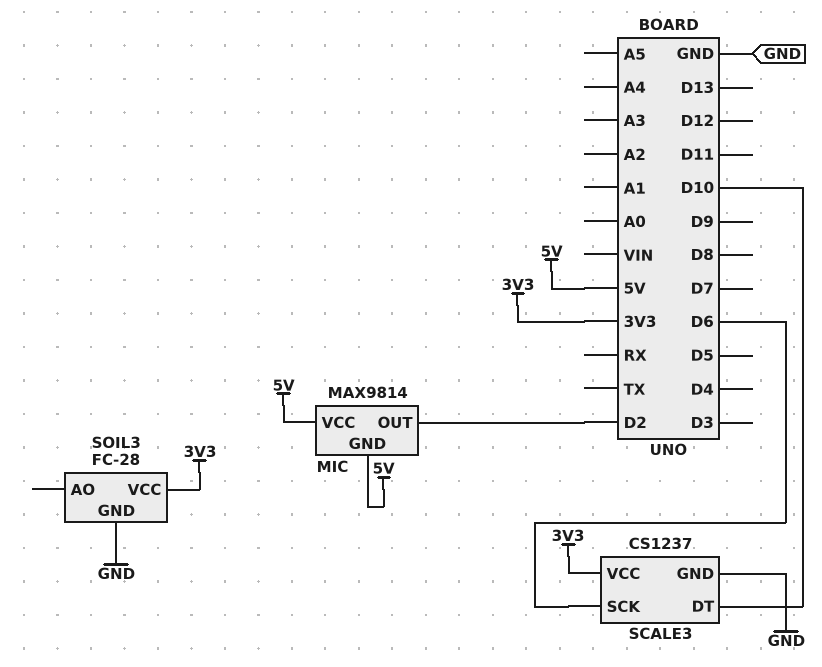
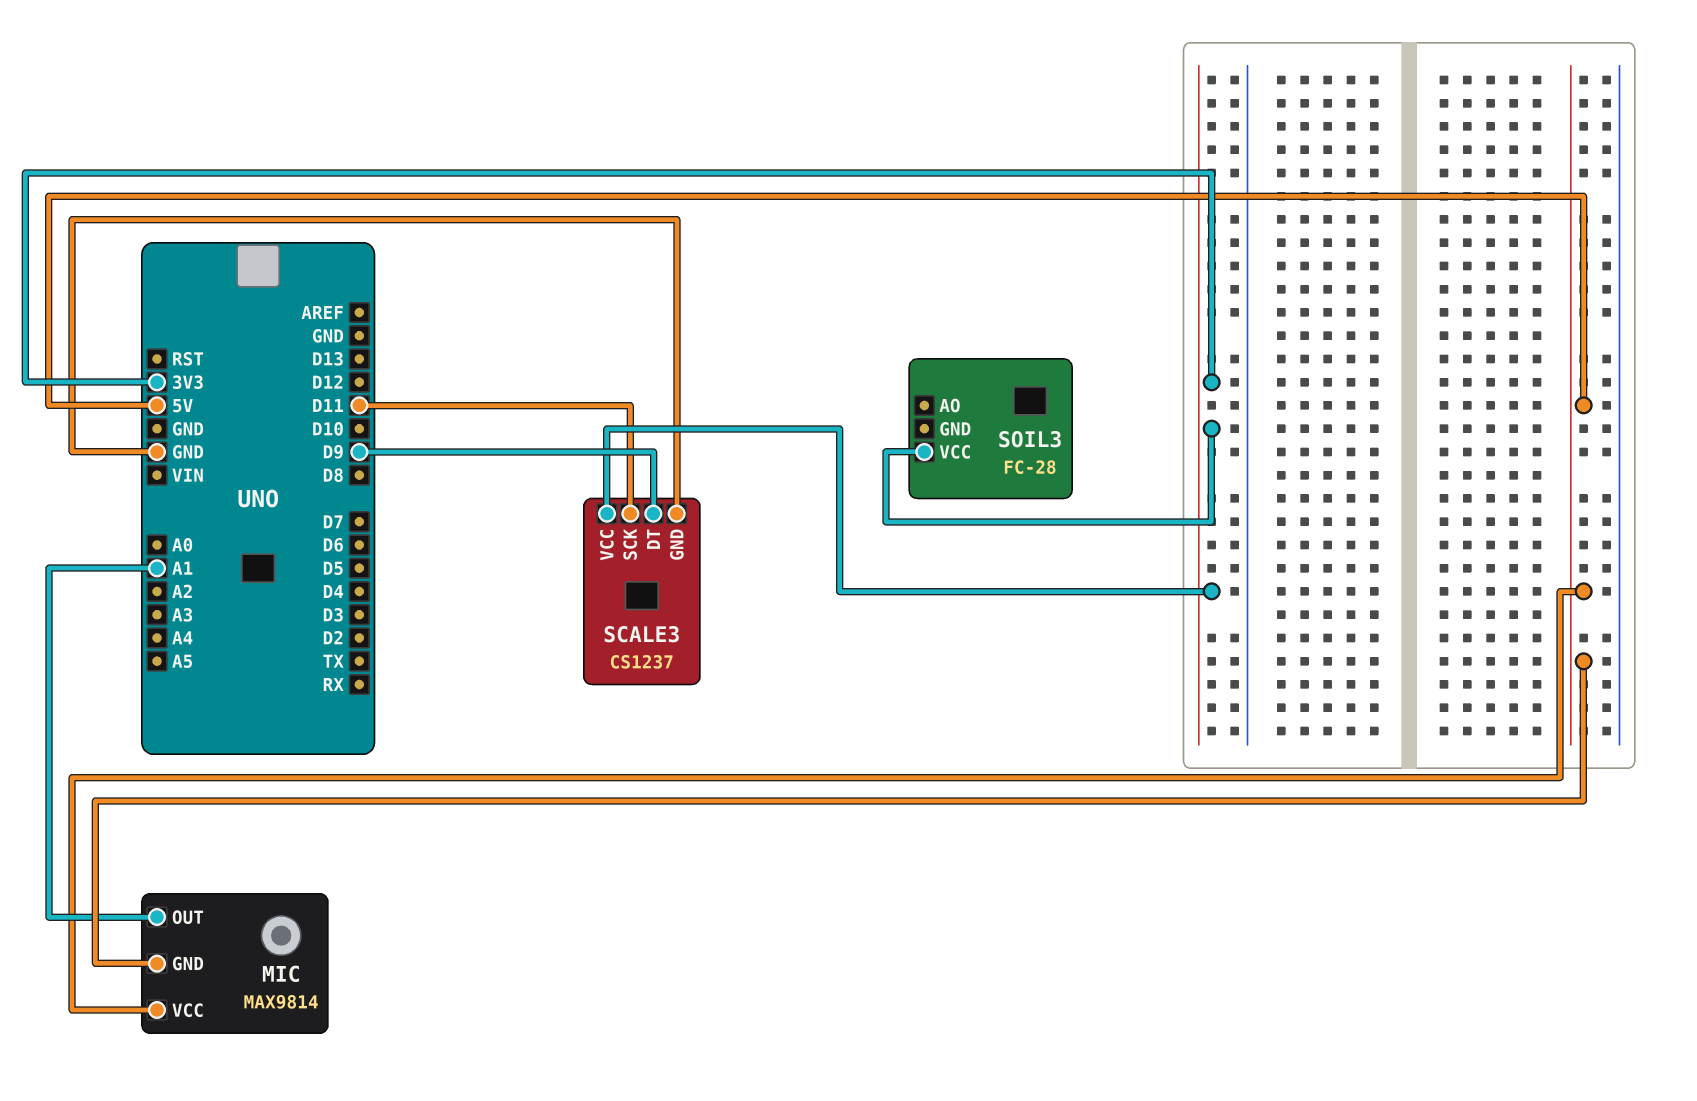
MIC pin OUT: D2 -> A1
SCALE3 pin DT: D10 -> D9
SCALE3 pin SCK: D6 -> D11
SOIL3 pin GND: GND -> none

